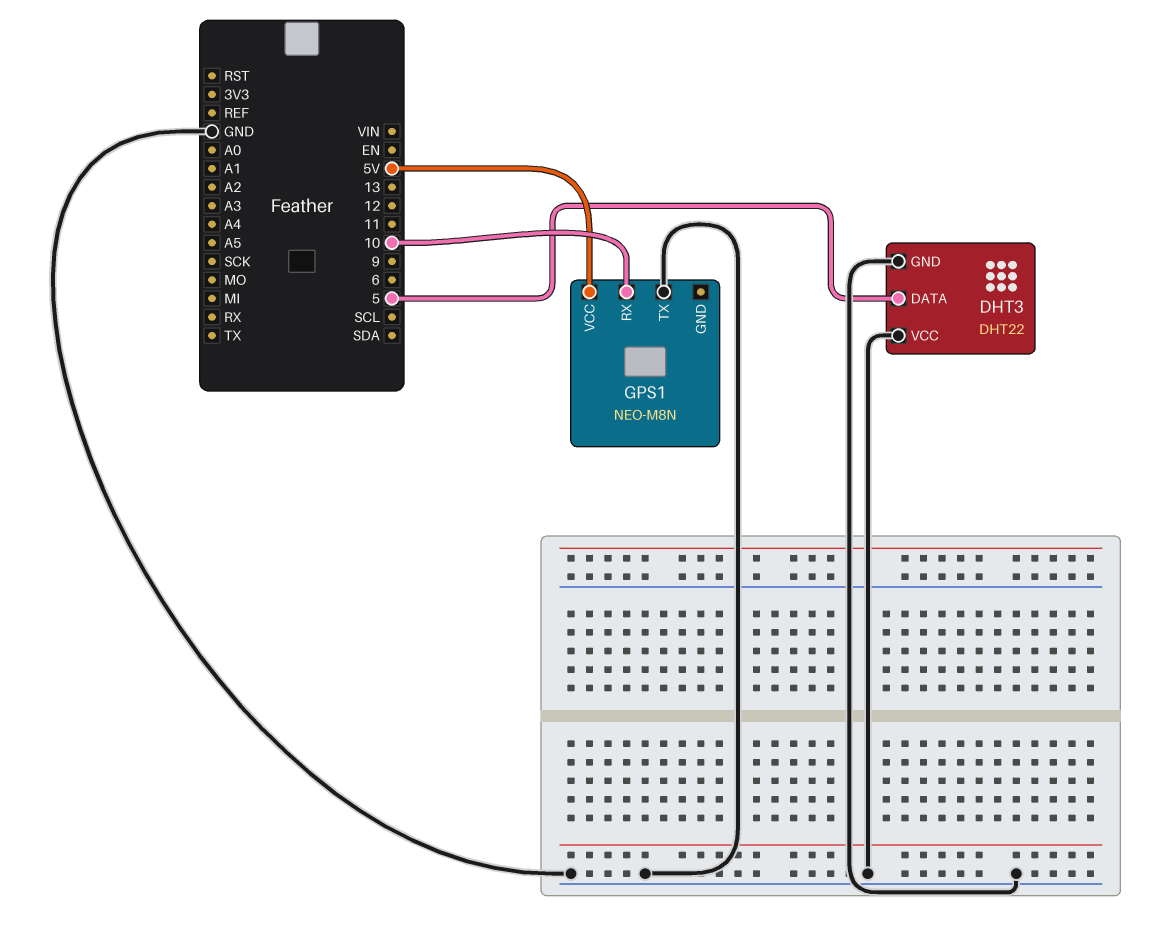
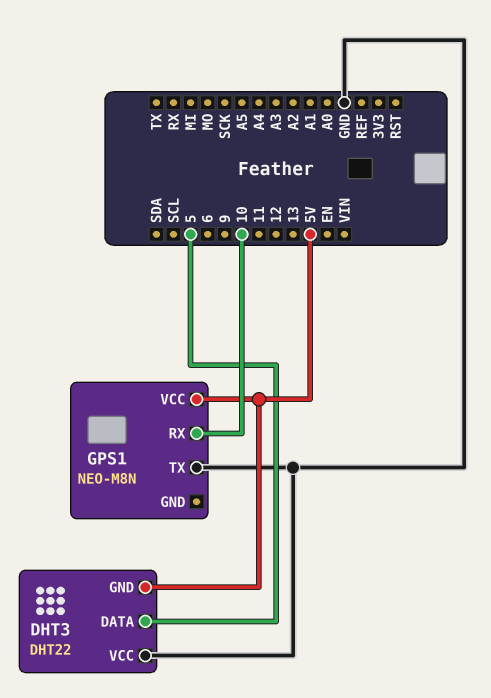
DHT3 pin GND: GND -> 5V

